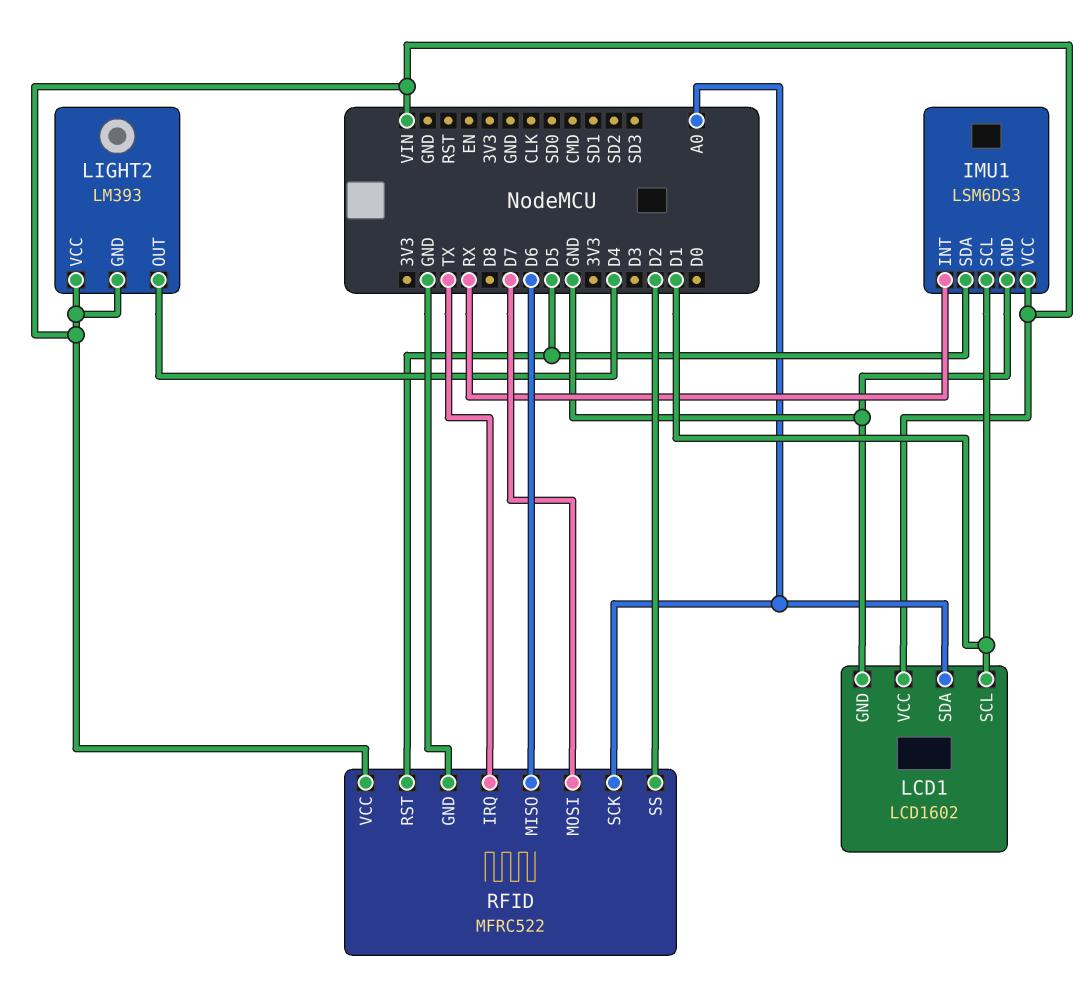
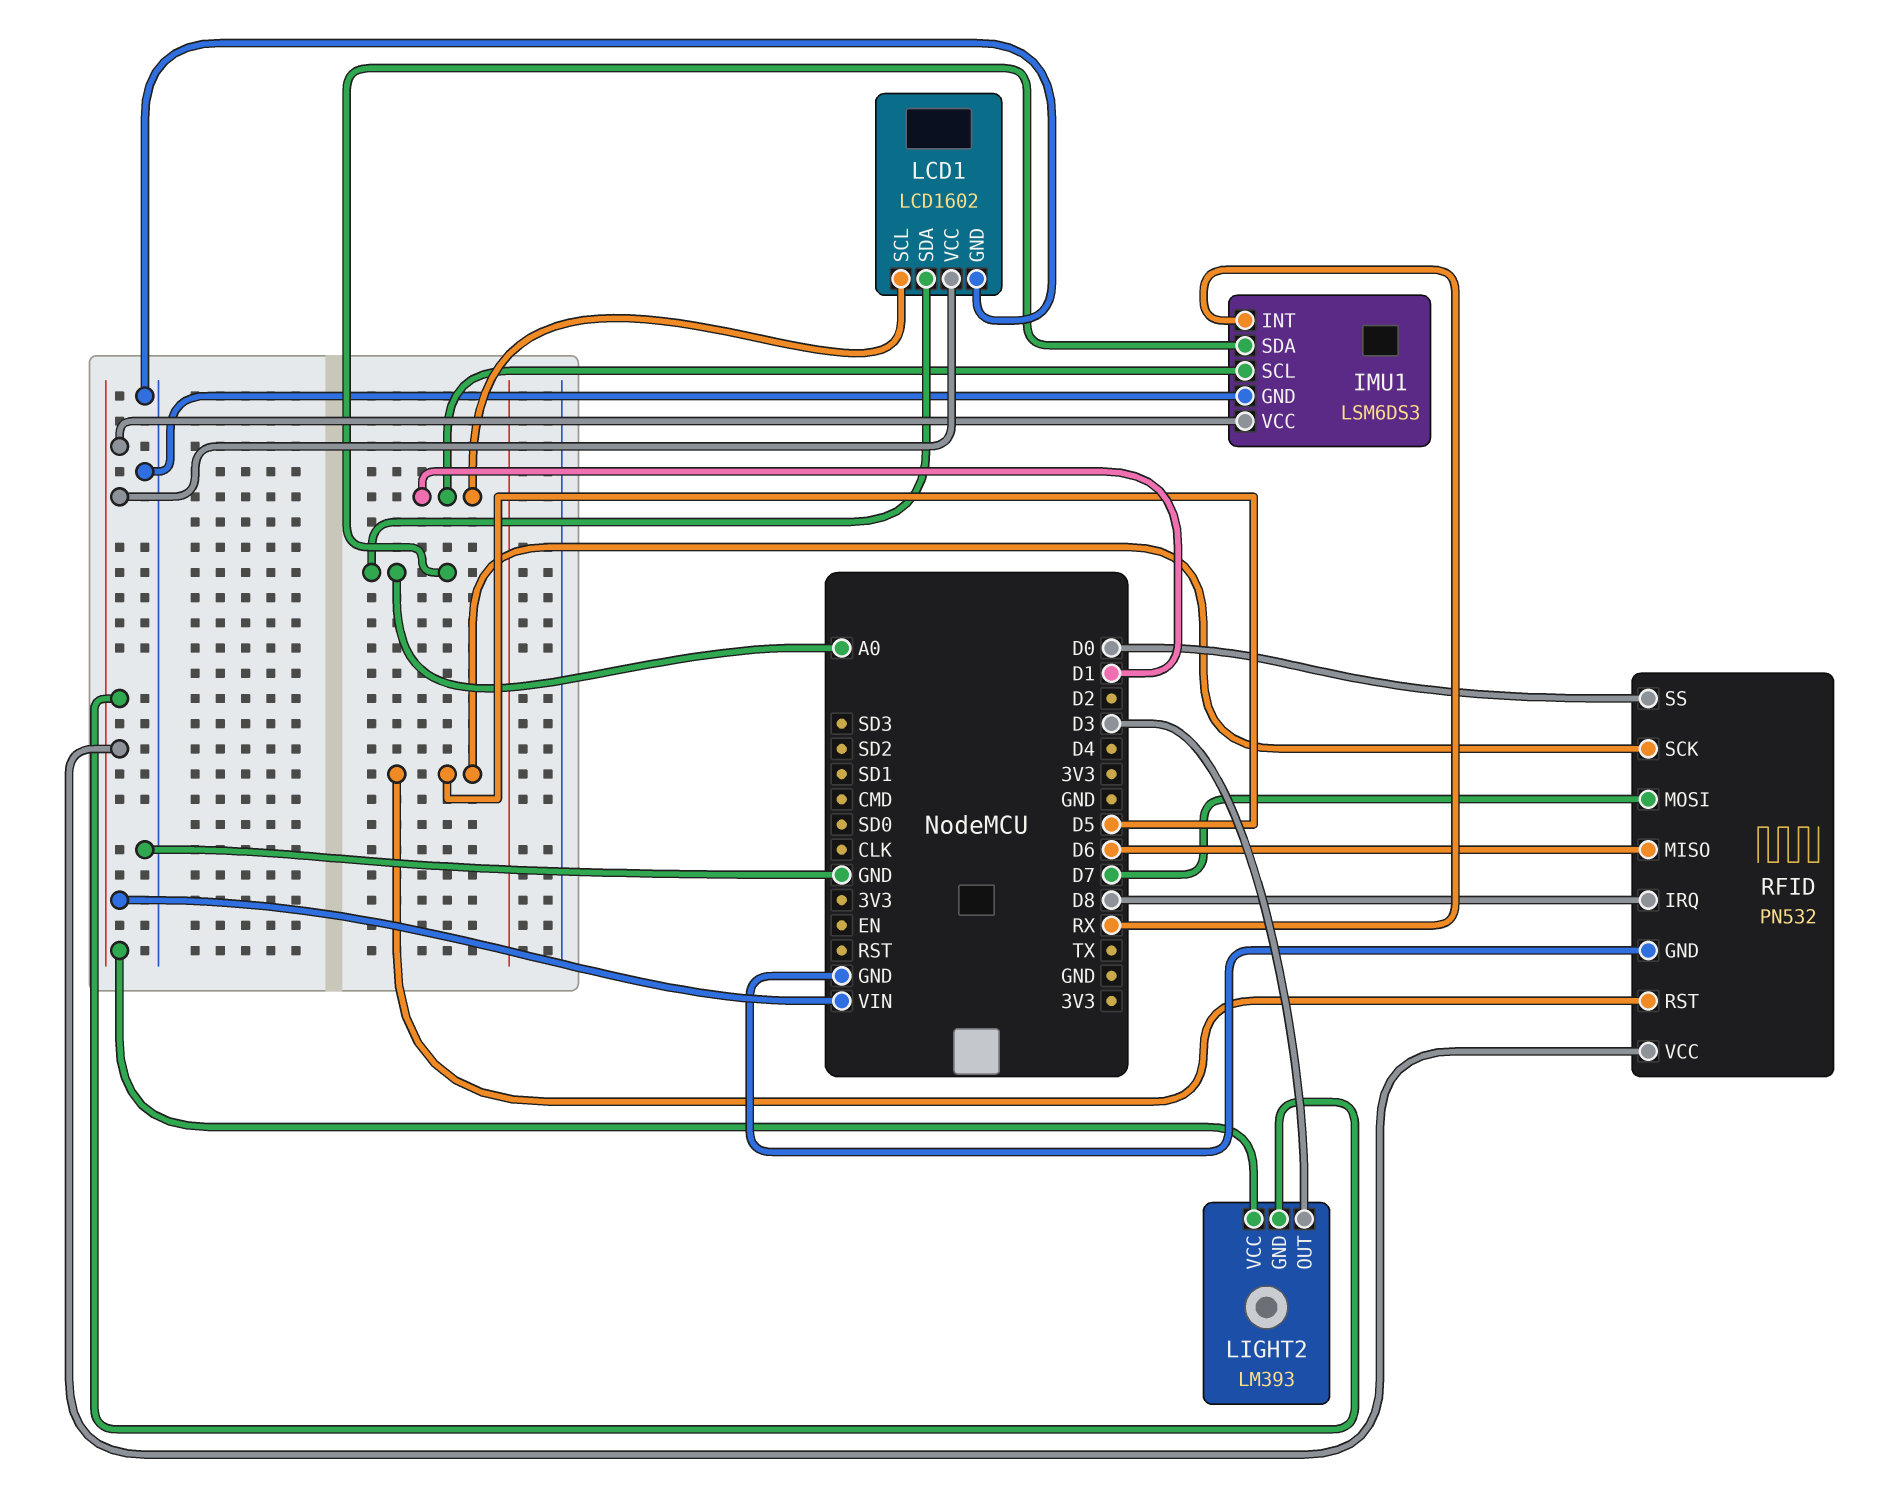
IMU1 pin SDA: D5 -> A0
LIGHT2 pin OUT: D4 -> D3
RFID: MFRC522 -> PN532
RFID pin IRQ: TX -> D8
RFID pin SCK: A0 -> D5
RFID pin SS: D2 -> D0

